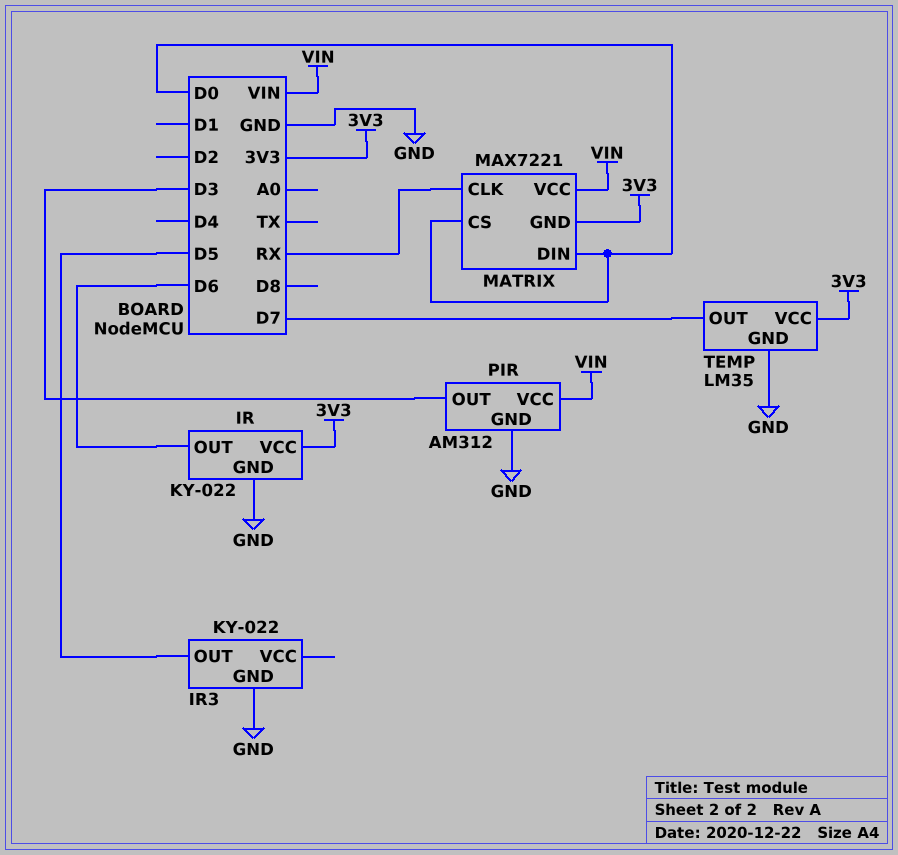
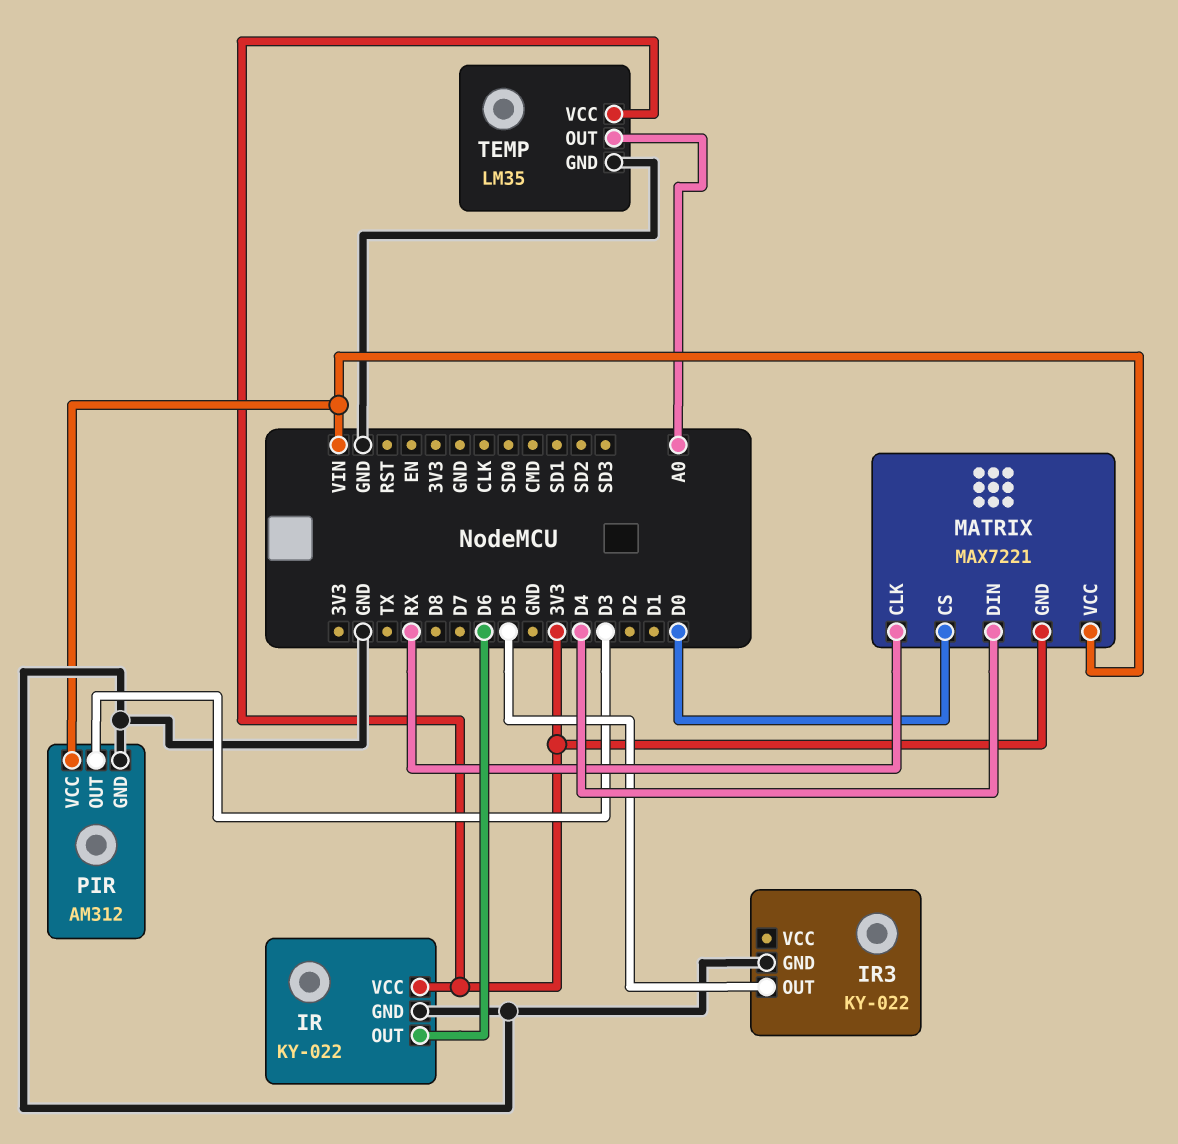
MATRIX pin DIN: D0 -> D4
TEMP pin OUT: D7 -> A0

